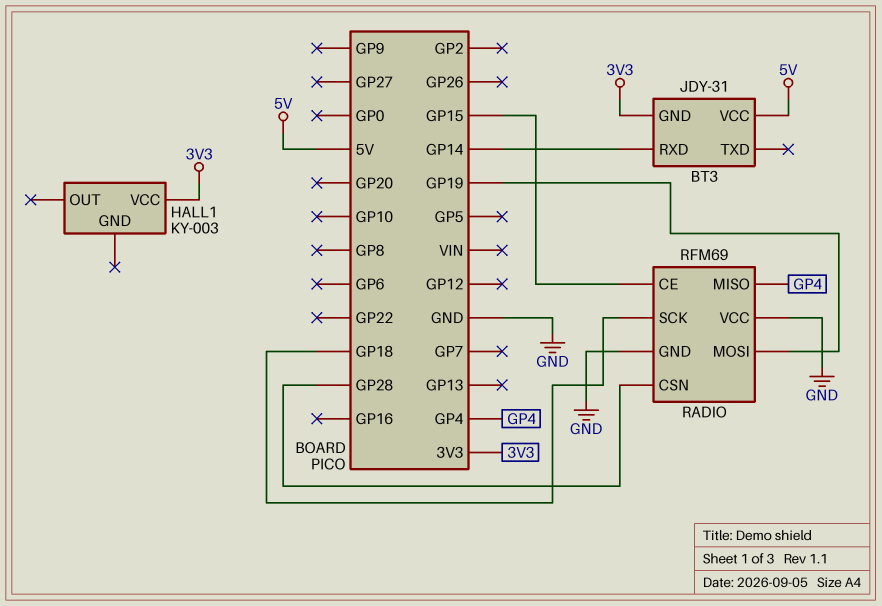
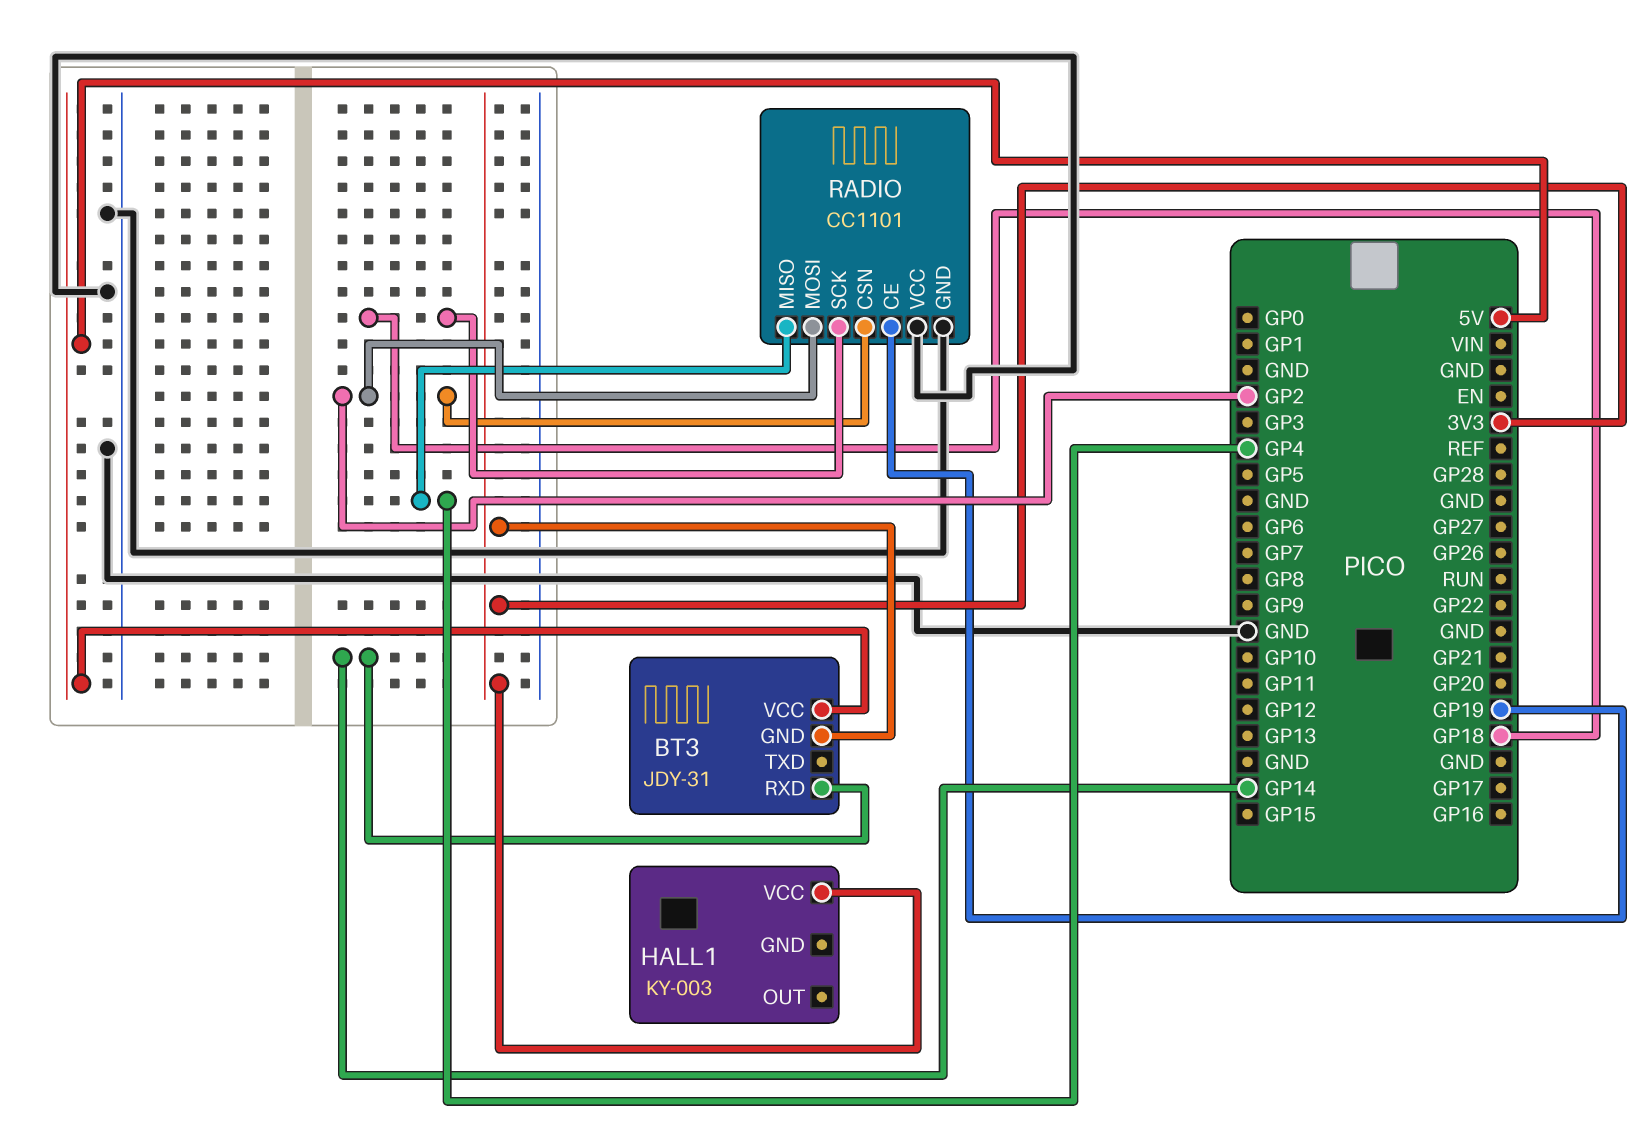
RADIO: RFM69 -> CC1101
RADIO pin CE: GP15 -> GP19
RADIO pin CSN: GP28 -> GP2
RADIO pin MOSI: GP19 -> GP2

